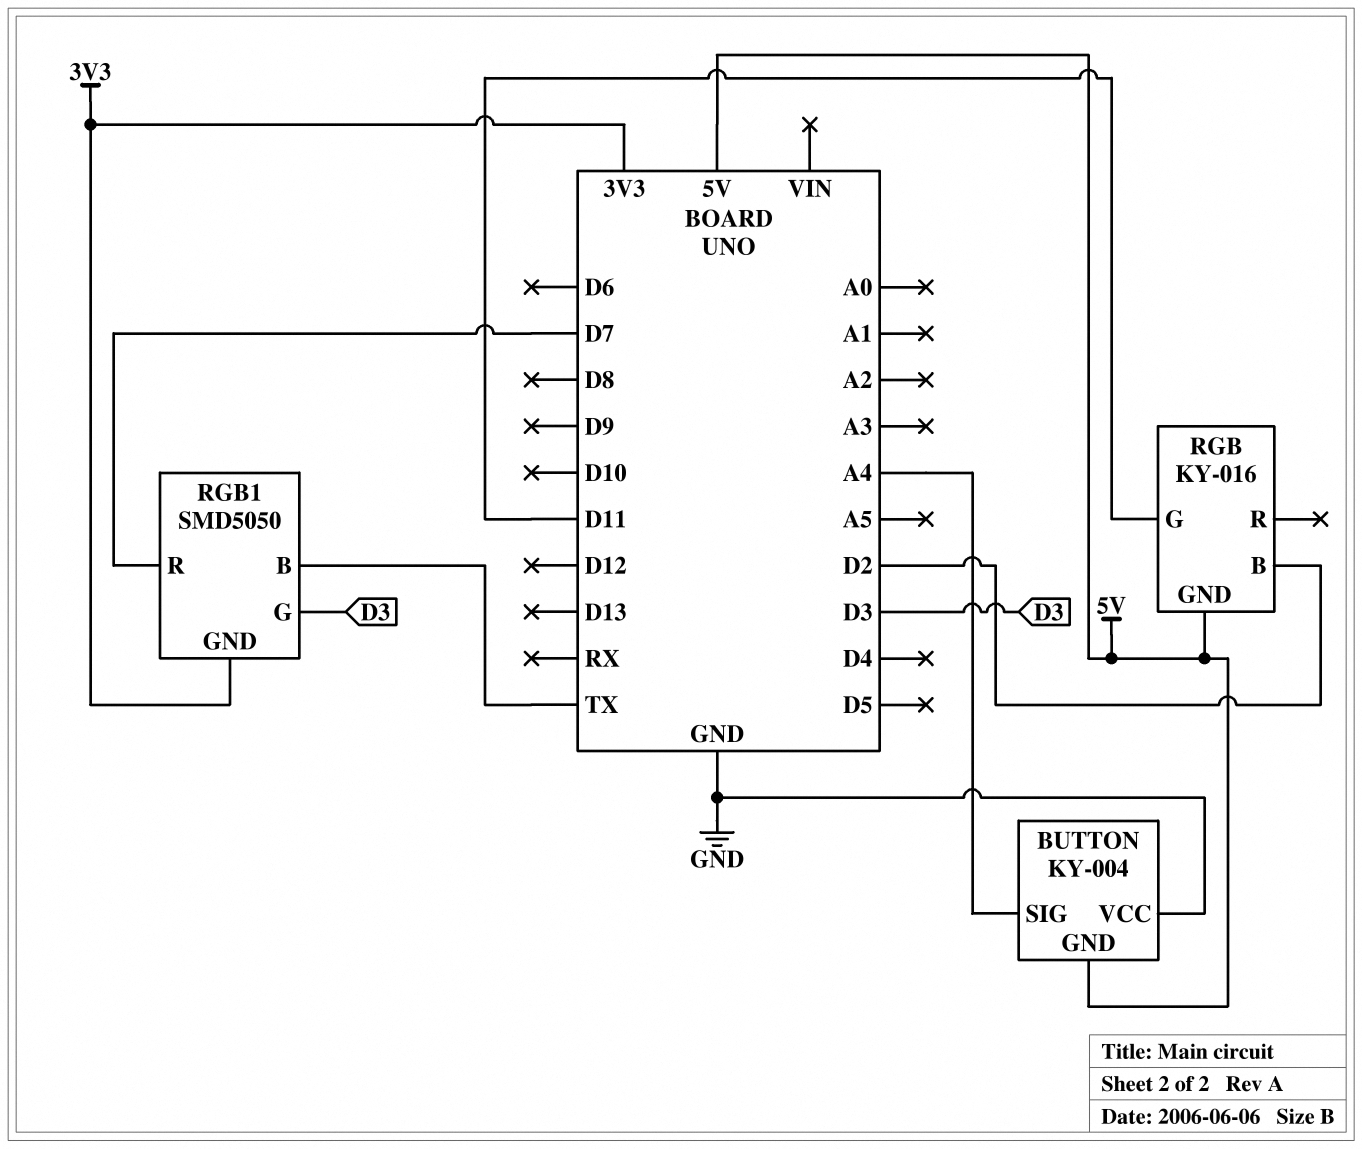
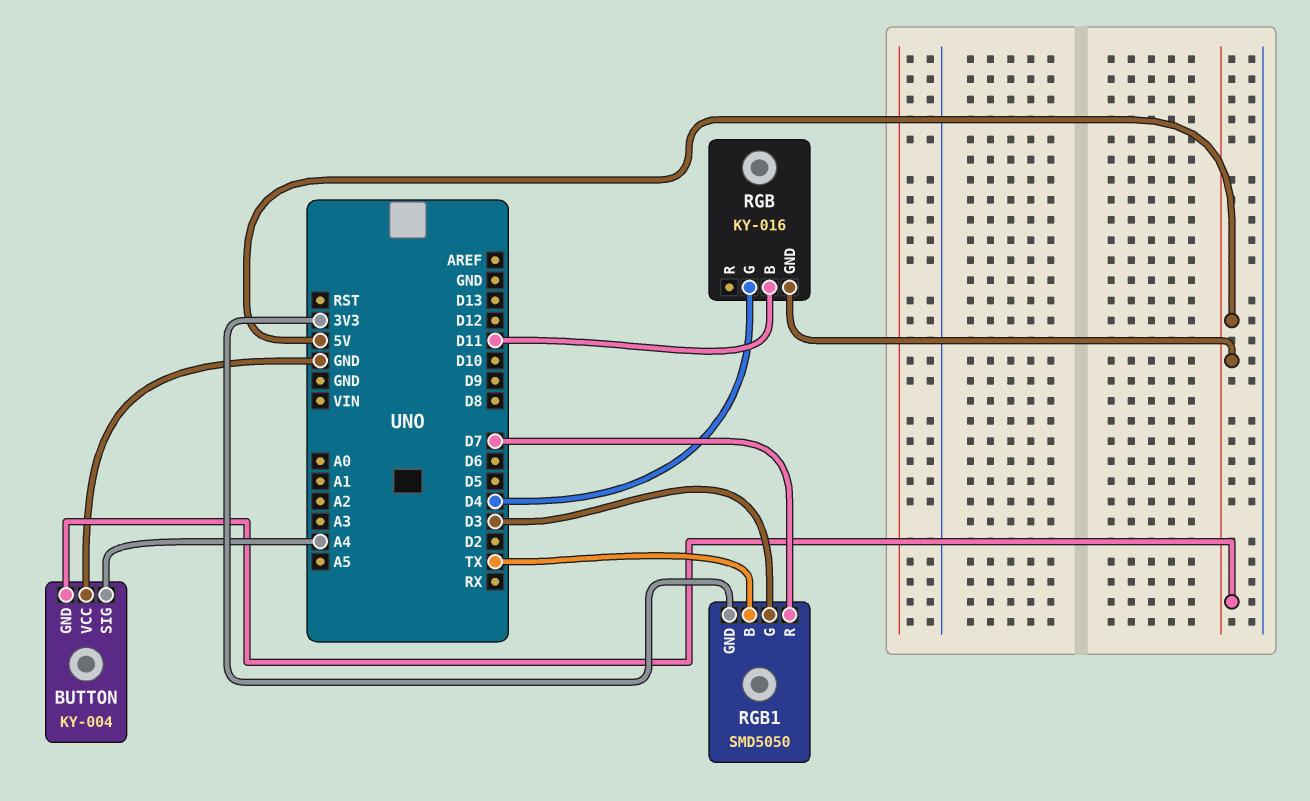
RGB pin B: D2 -> D11
RGB pin G: D11 -> D4

